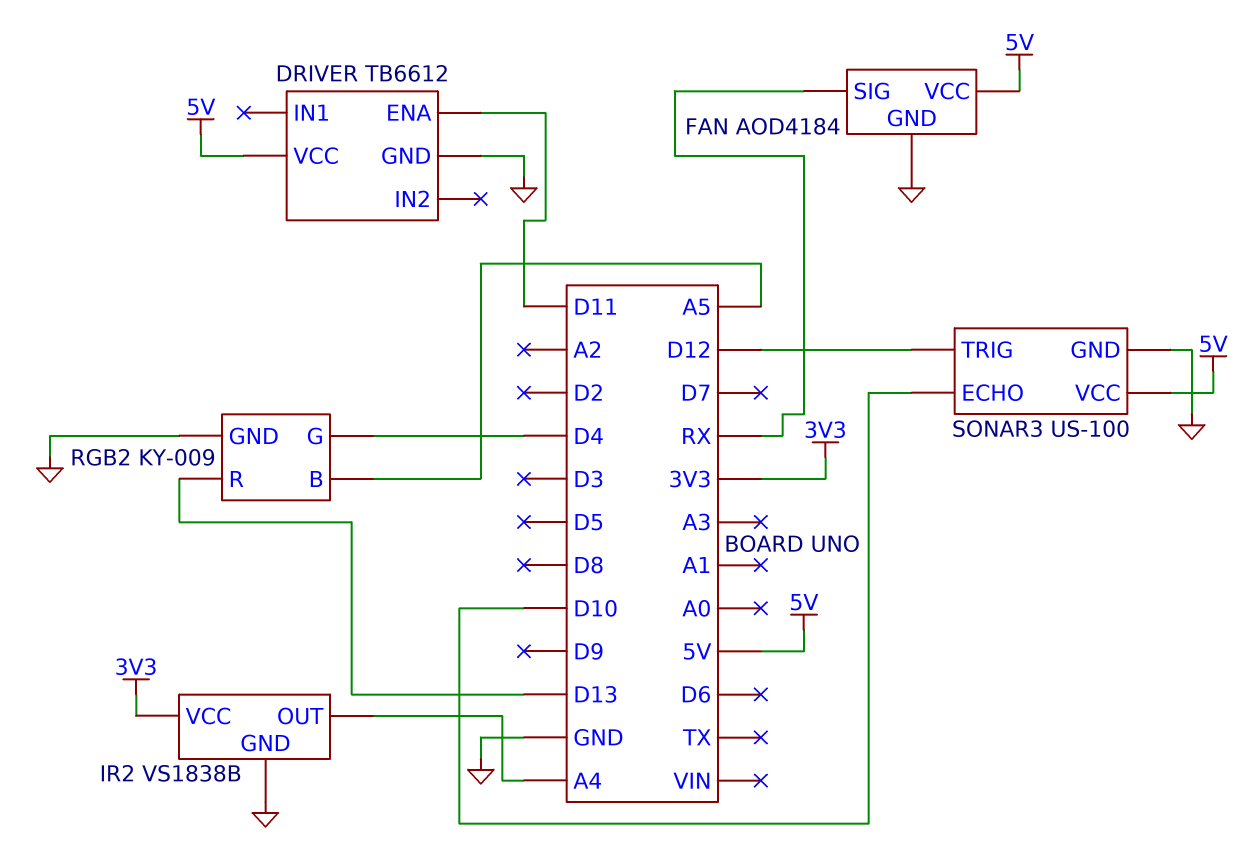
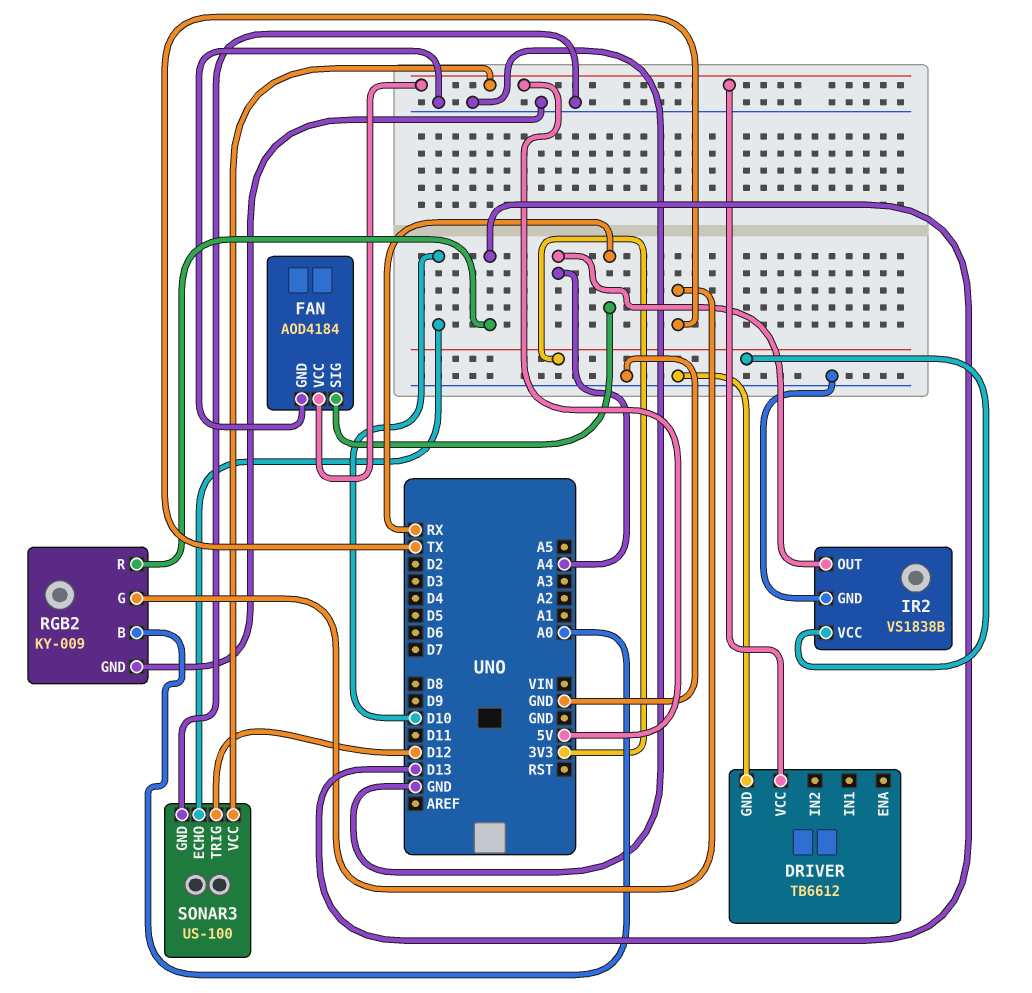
DRIVER pin ENA: D11 -> none
RGB2 pin B: A5 -> A0
RGB2 pin G: D4 -> TX

